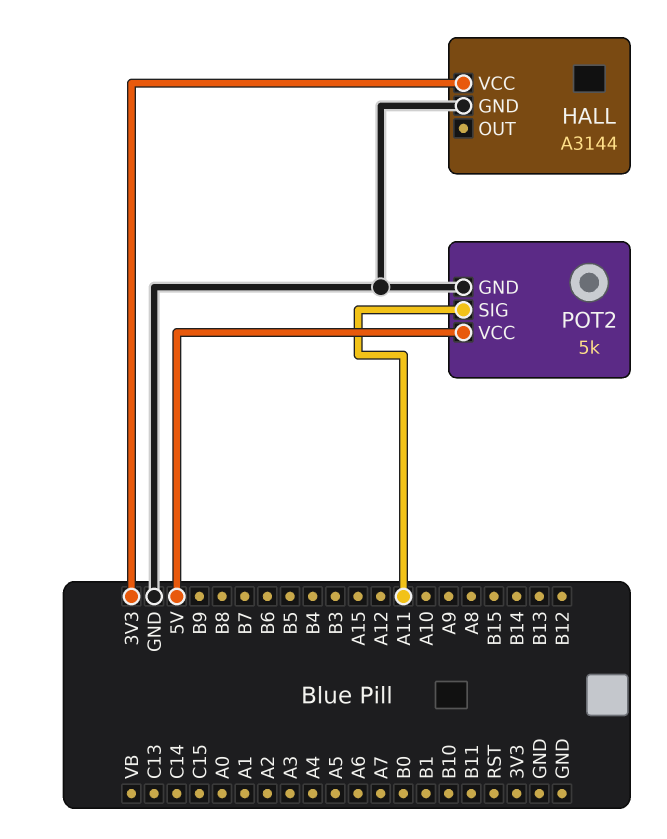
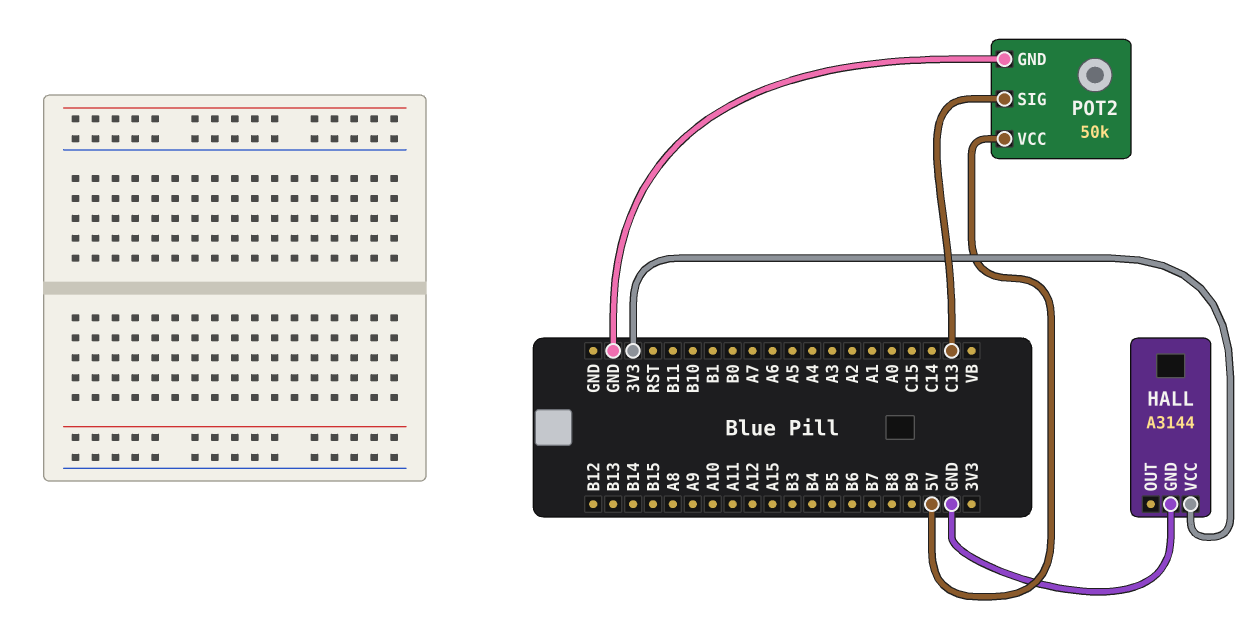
POT2: 5k -> 50k
POT2 pin SIG: A11 -> C13

